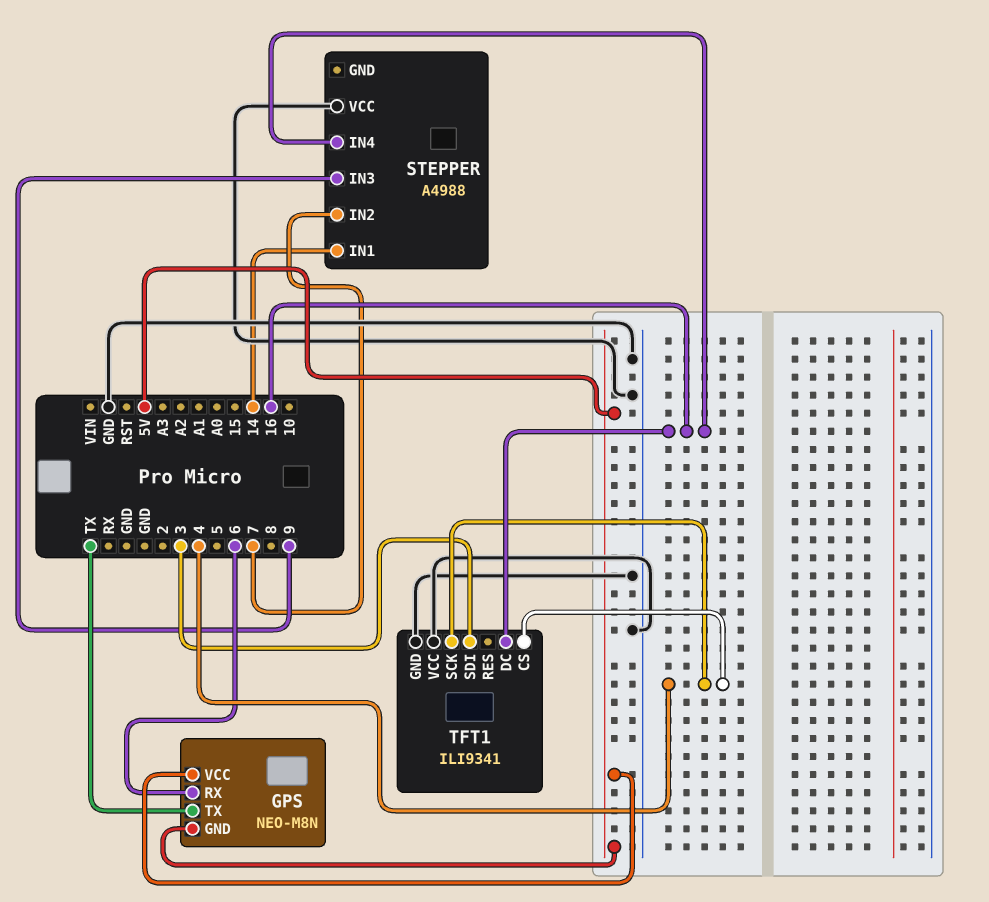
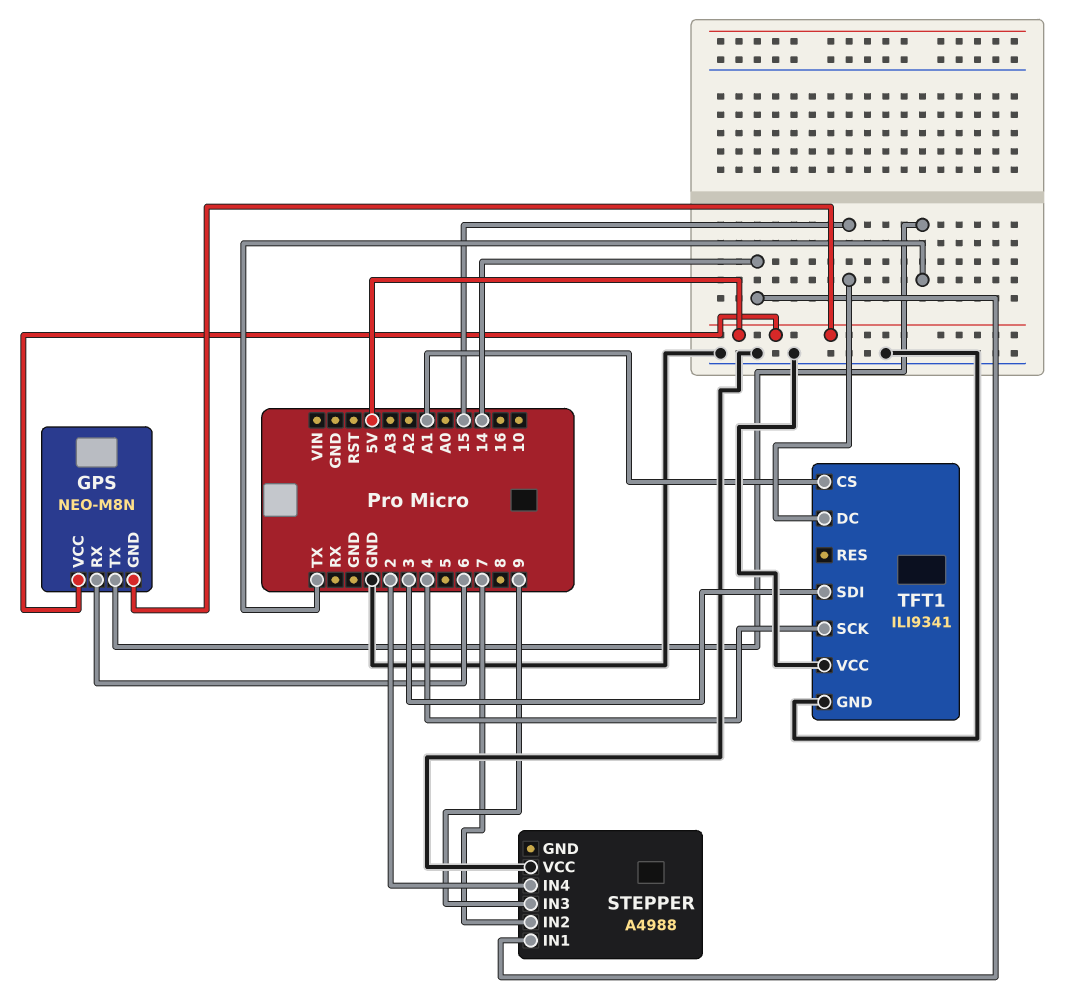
STEPPER pin IN4: 16 -> 2
TFT1 pin CS: 4 -> A1
TFT1 pin DC: 16 -> 15

